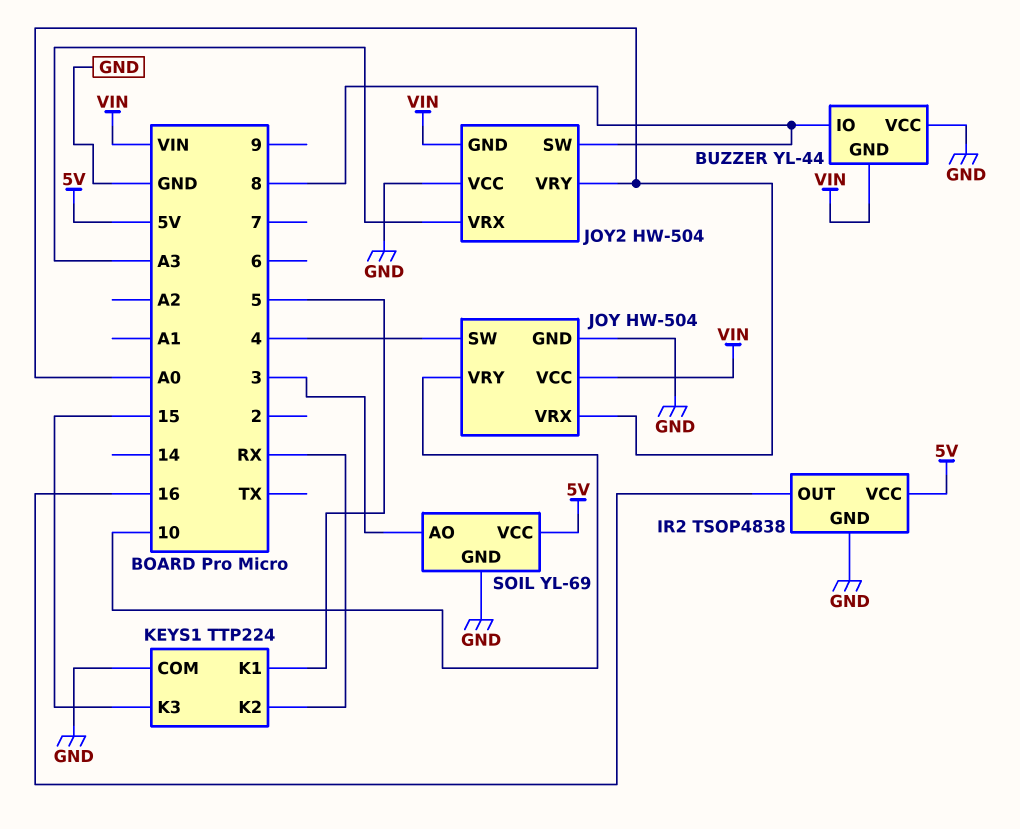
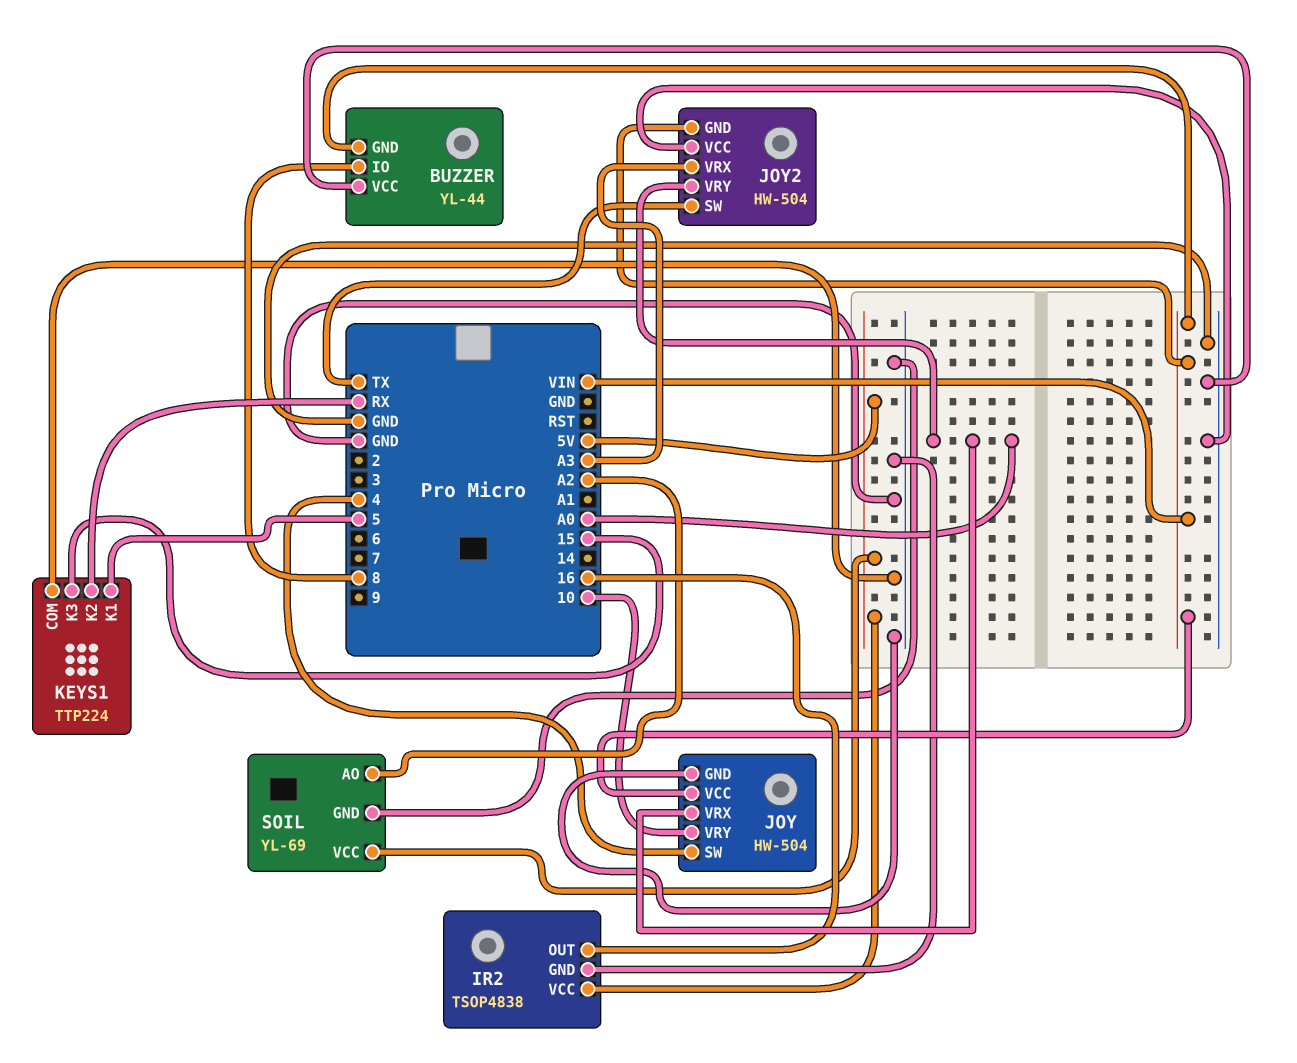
JOY2 pin SW: 8 -> TX
SOIL pin AO: 3 -> A2

